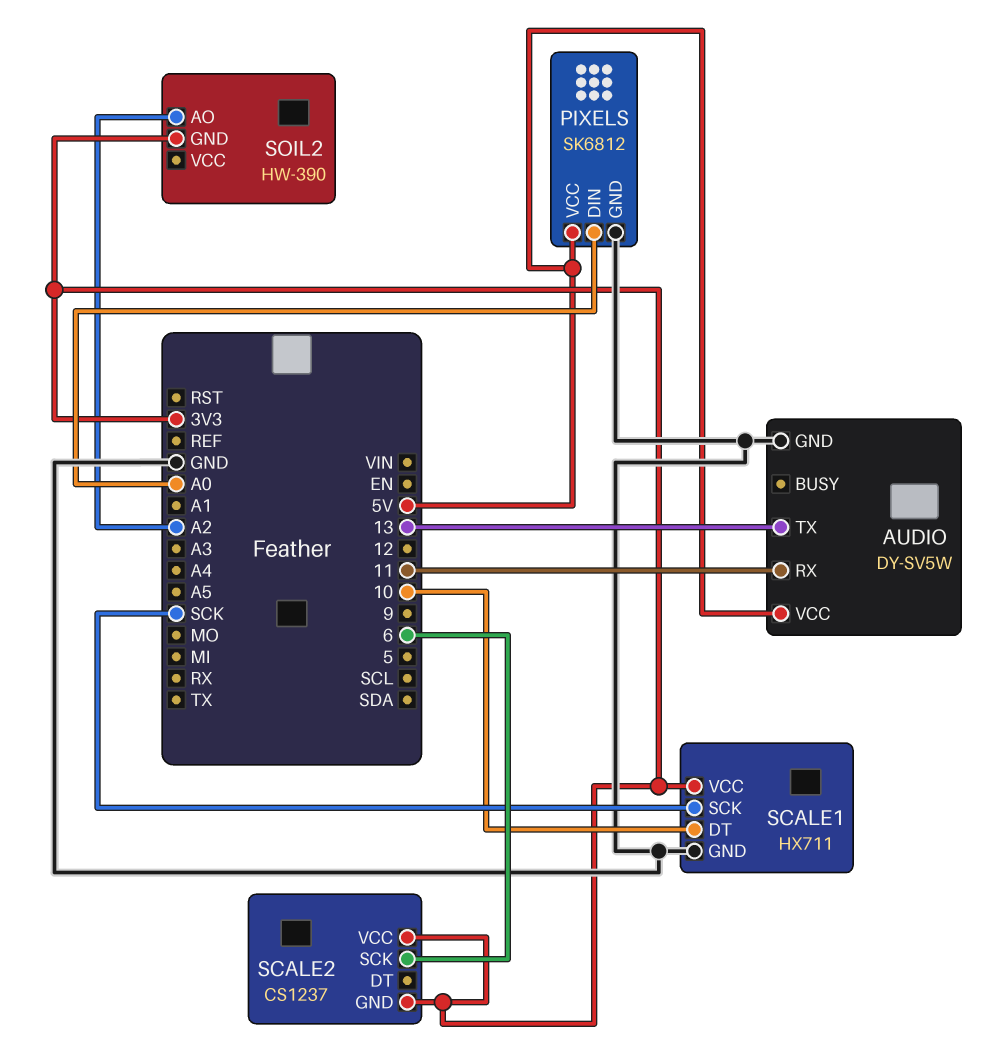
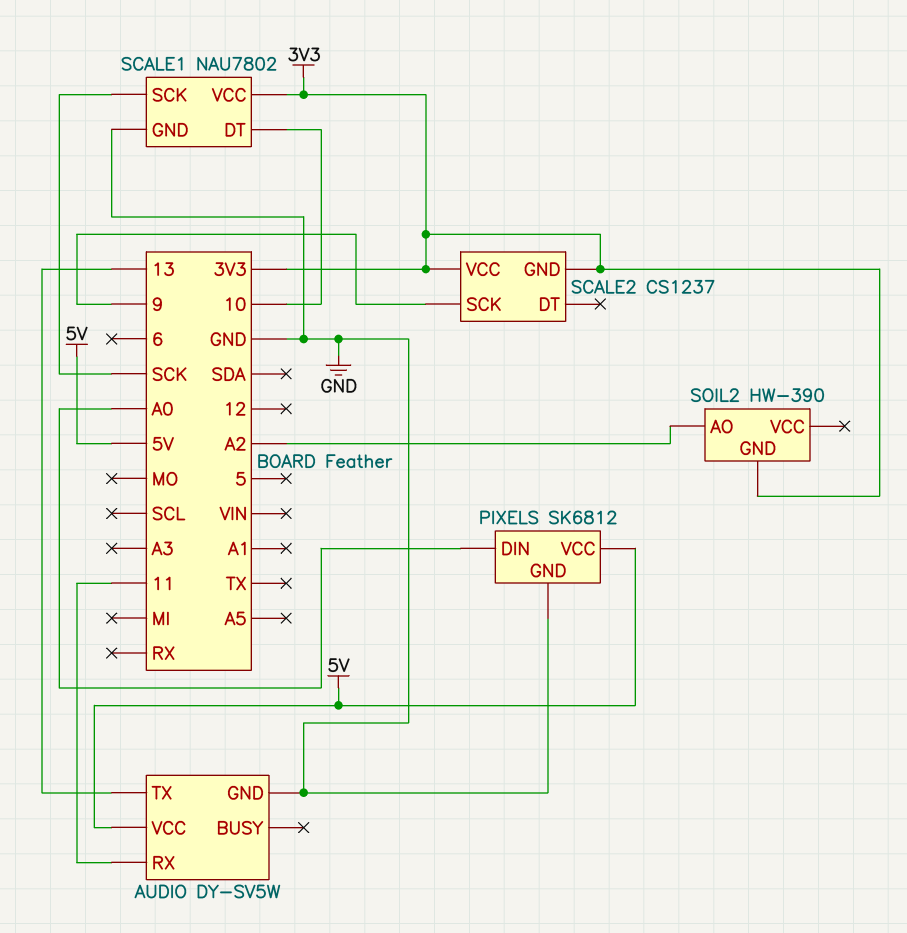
SCALE1: HX711 -> NAU7802
SCALE2 pin SCK: 6 -> 9

